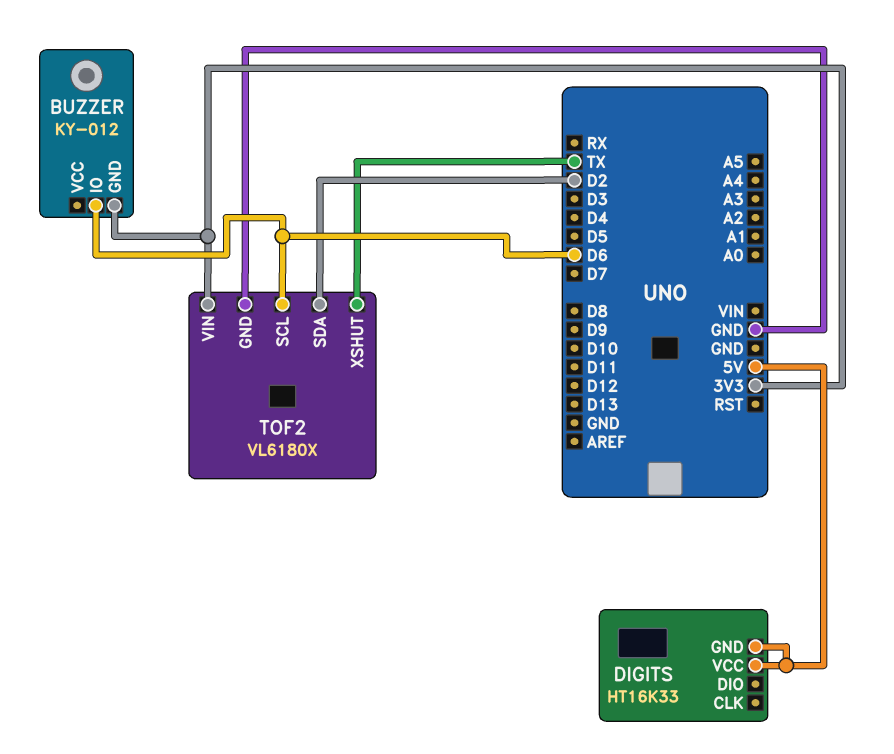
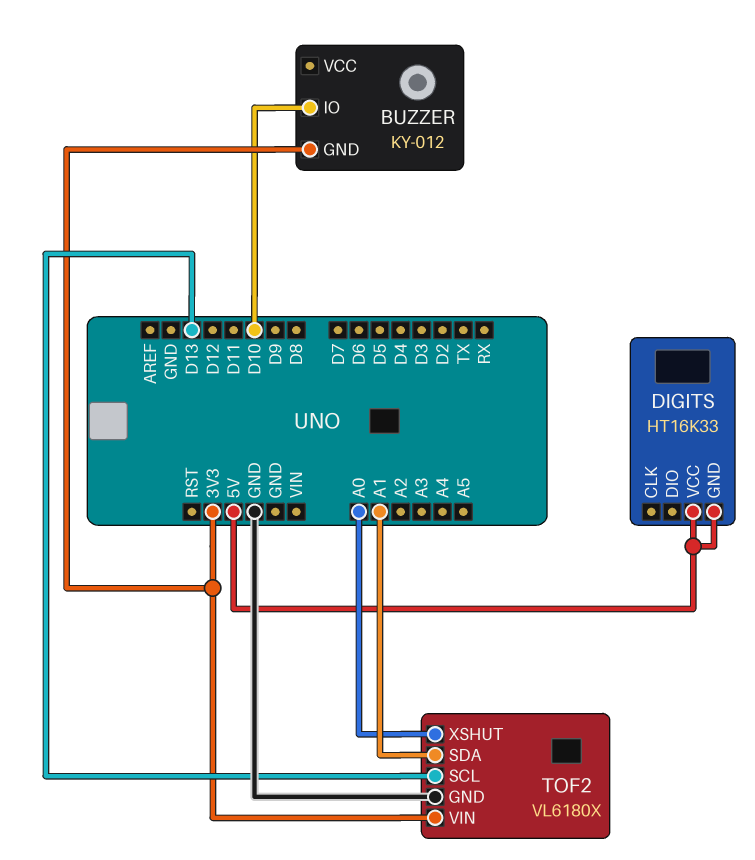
BUZZER pin IO: D6 -> D10
TOF2 pin SCL: D6 -> D13
TOF2 pin SDA: D2 -> A1
TOF2 pin XSHUT: TX -> A0

